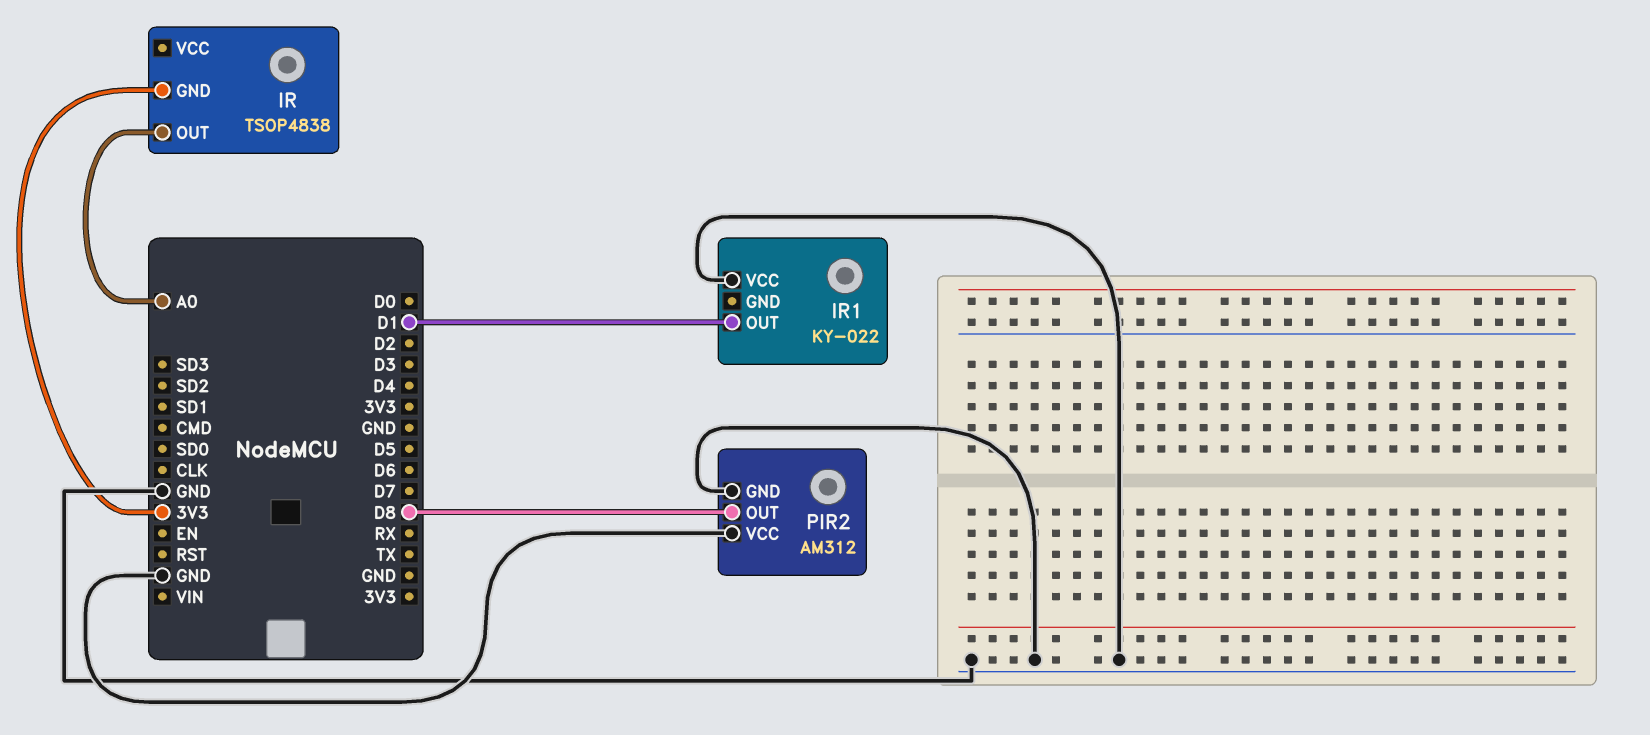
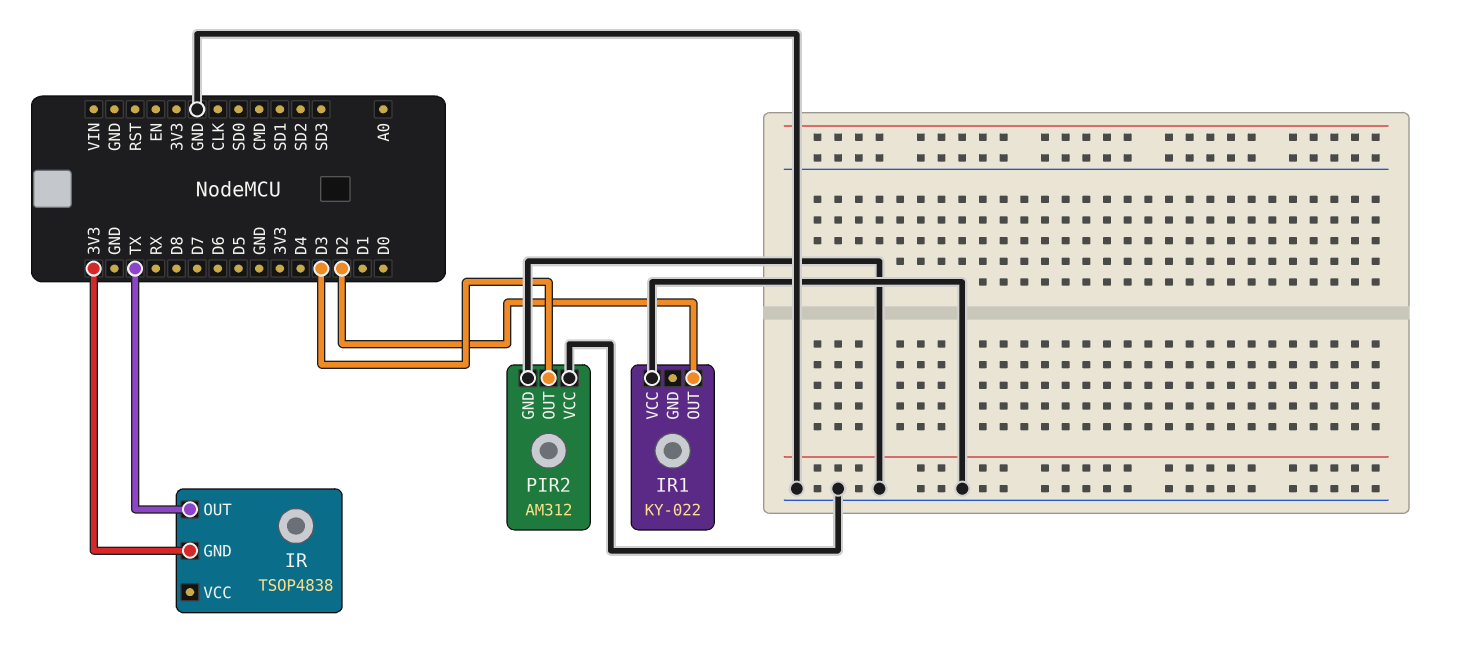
IR pin OUT: A0 -> TX
IR1 pin OUT: D1 -> D2
PIR2 pin OUT: D8 -> D3

